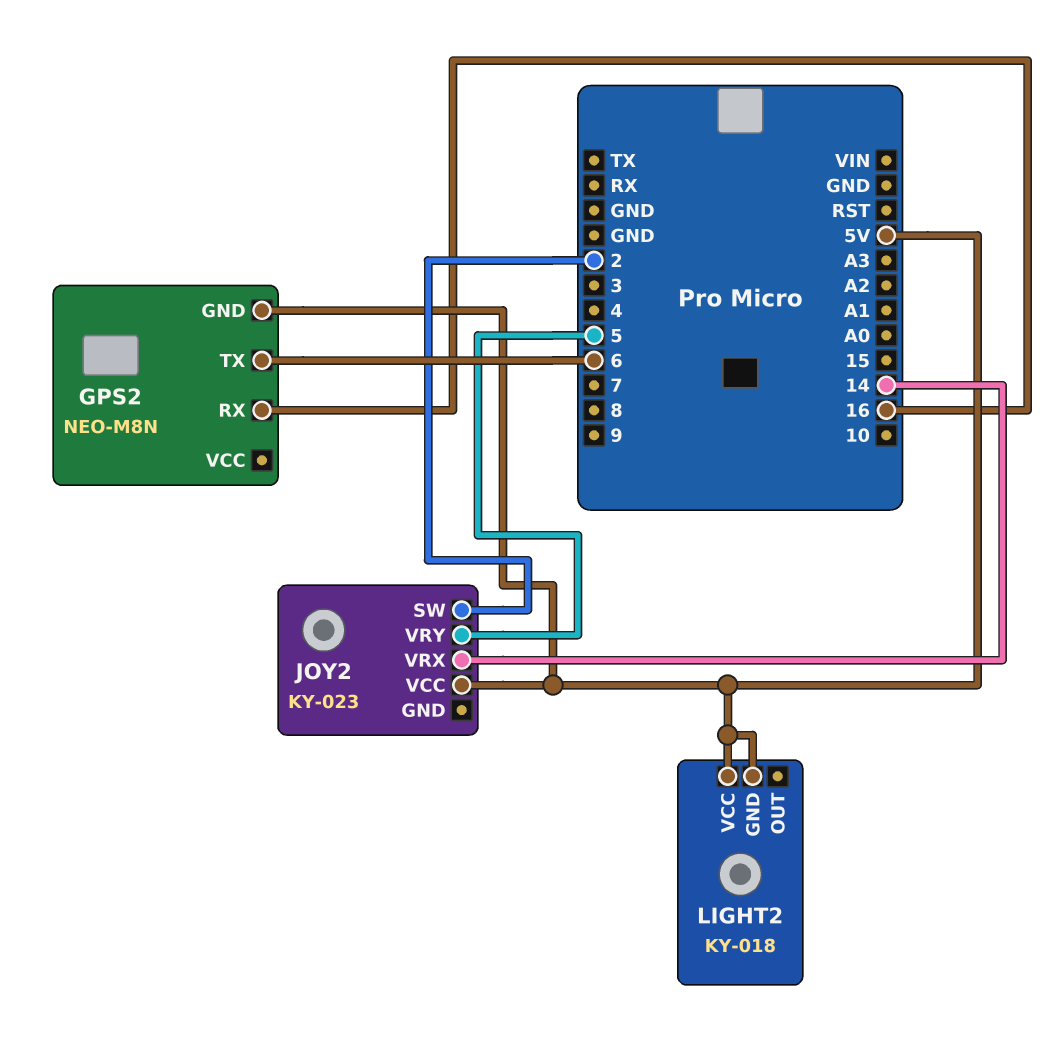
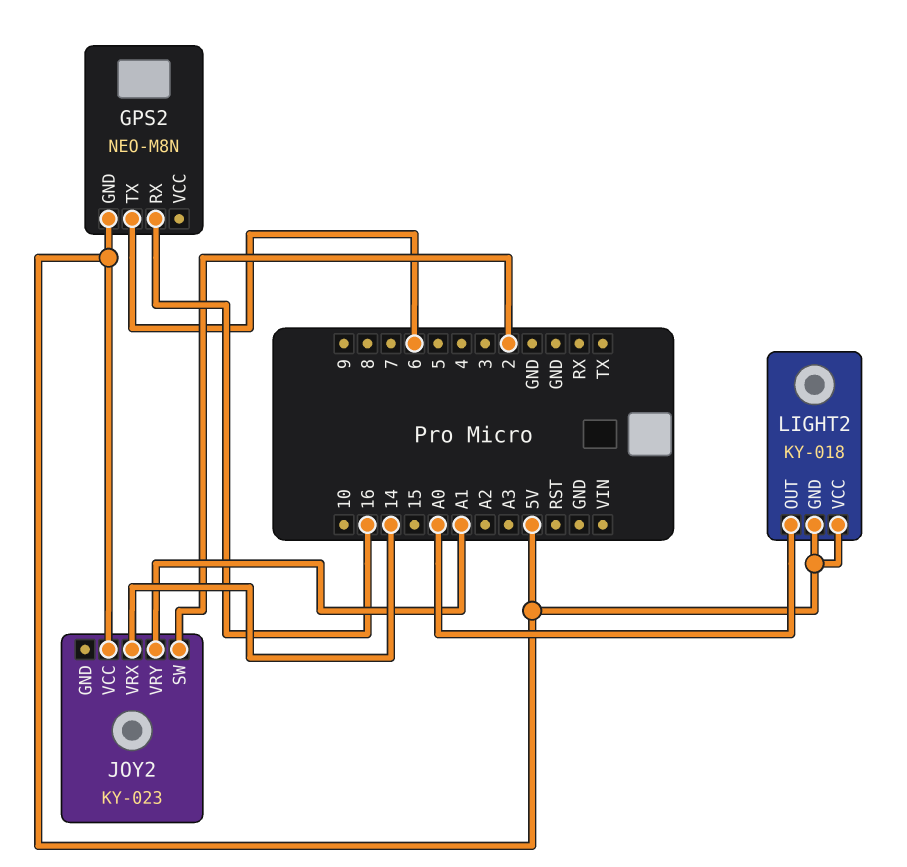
JOY2 pin VRY: 5 -> A1
LIGHT2 pin OUT: none -> A0

